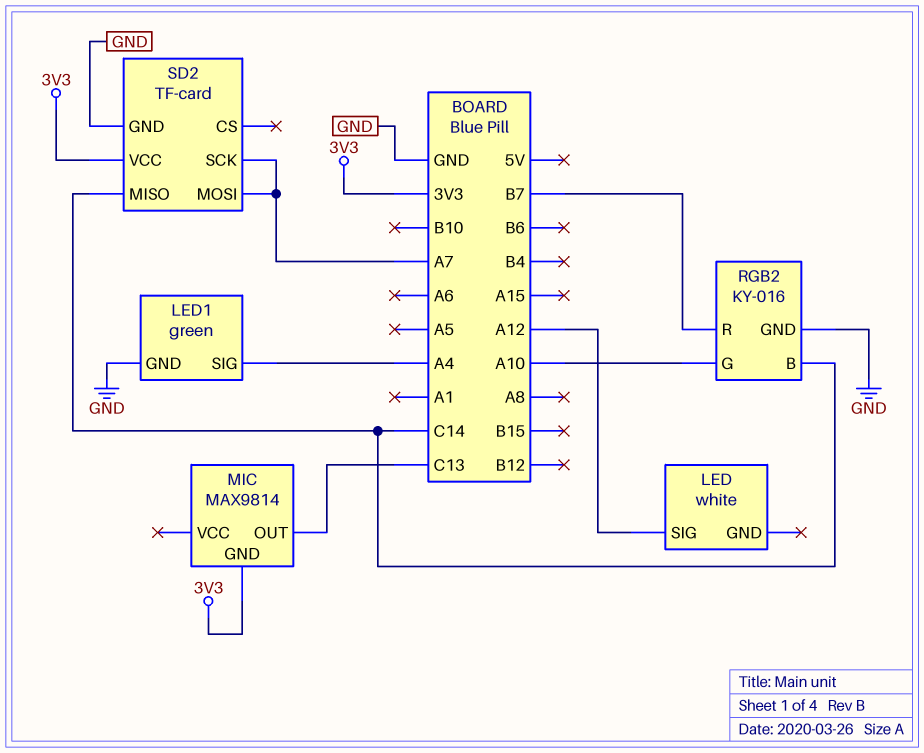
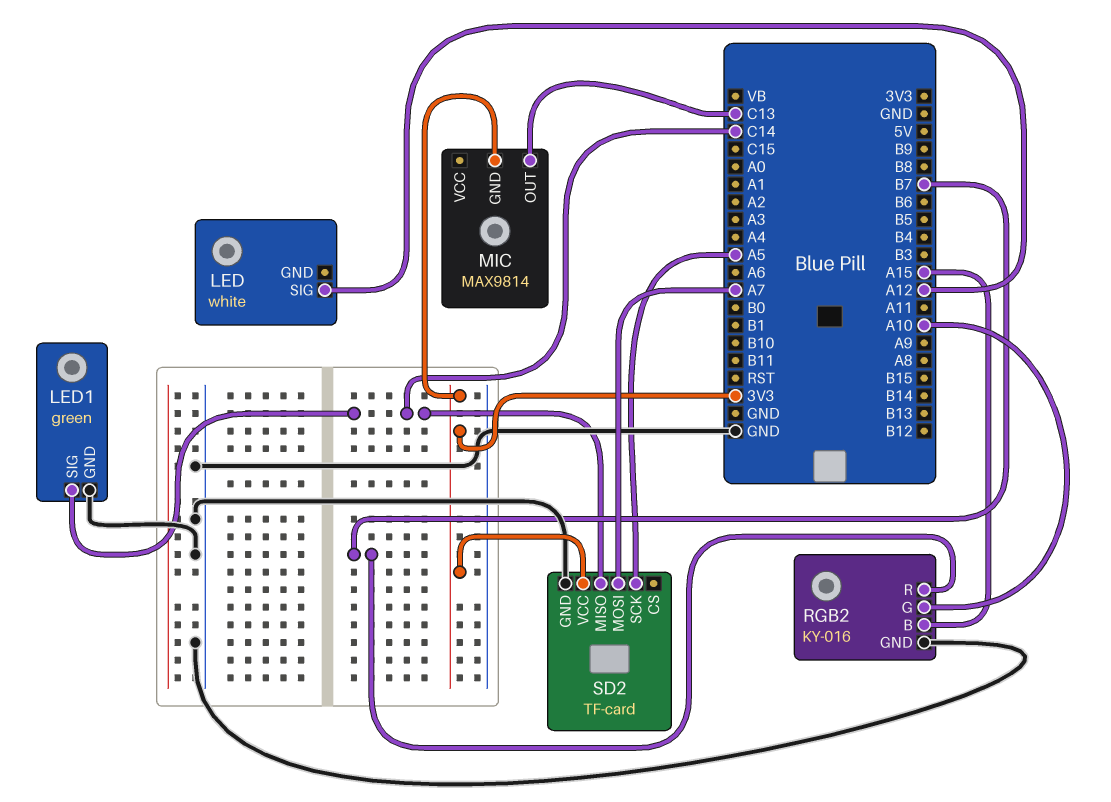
LED1 pin SIG: A4 -> C14
RGB2 pin B: C14 -> A15
SD2 pin SCK: A7 -> A5

